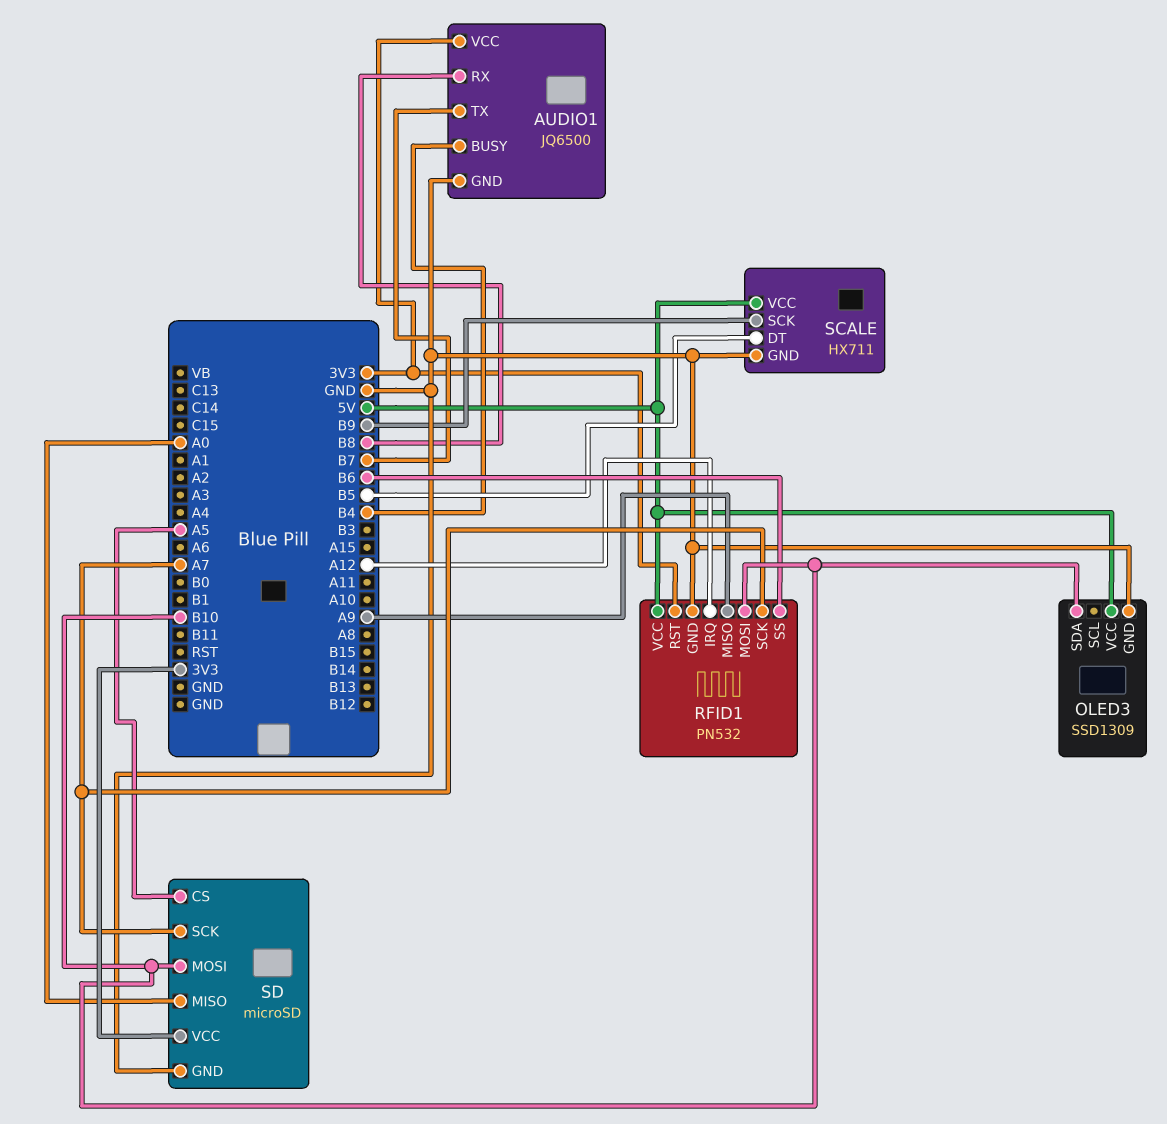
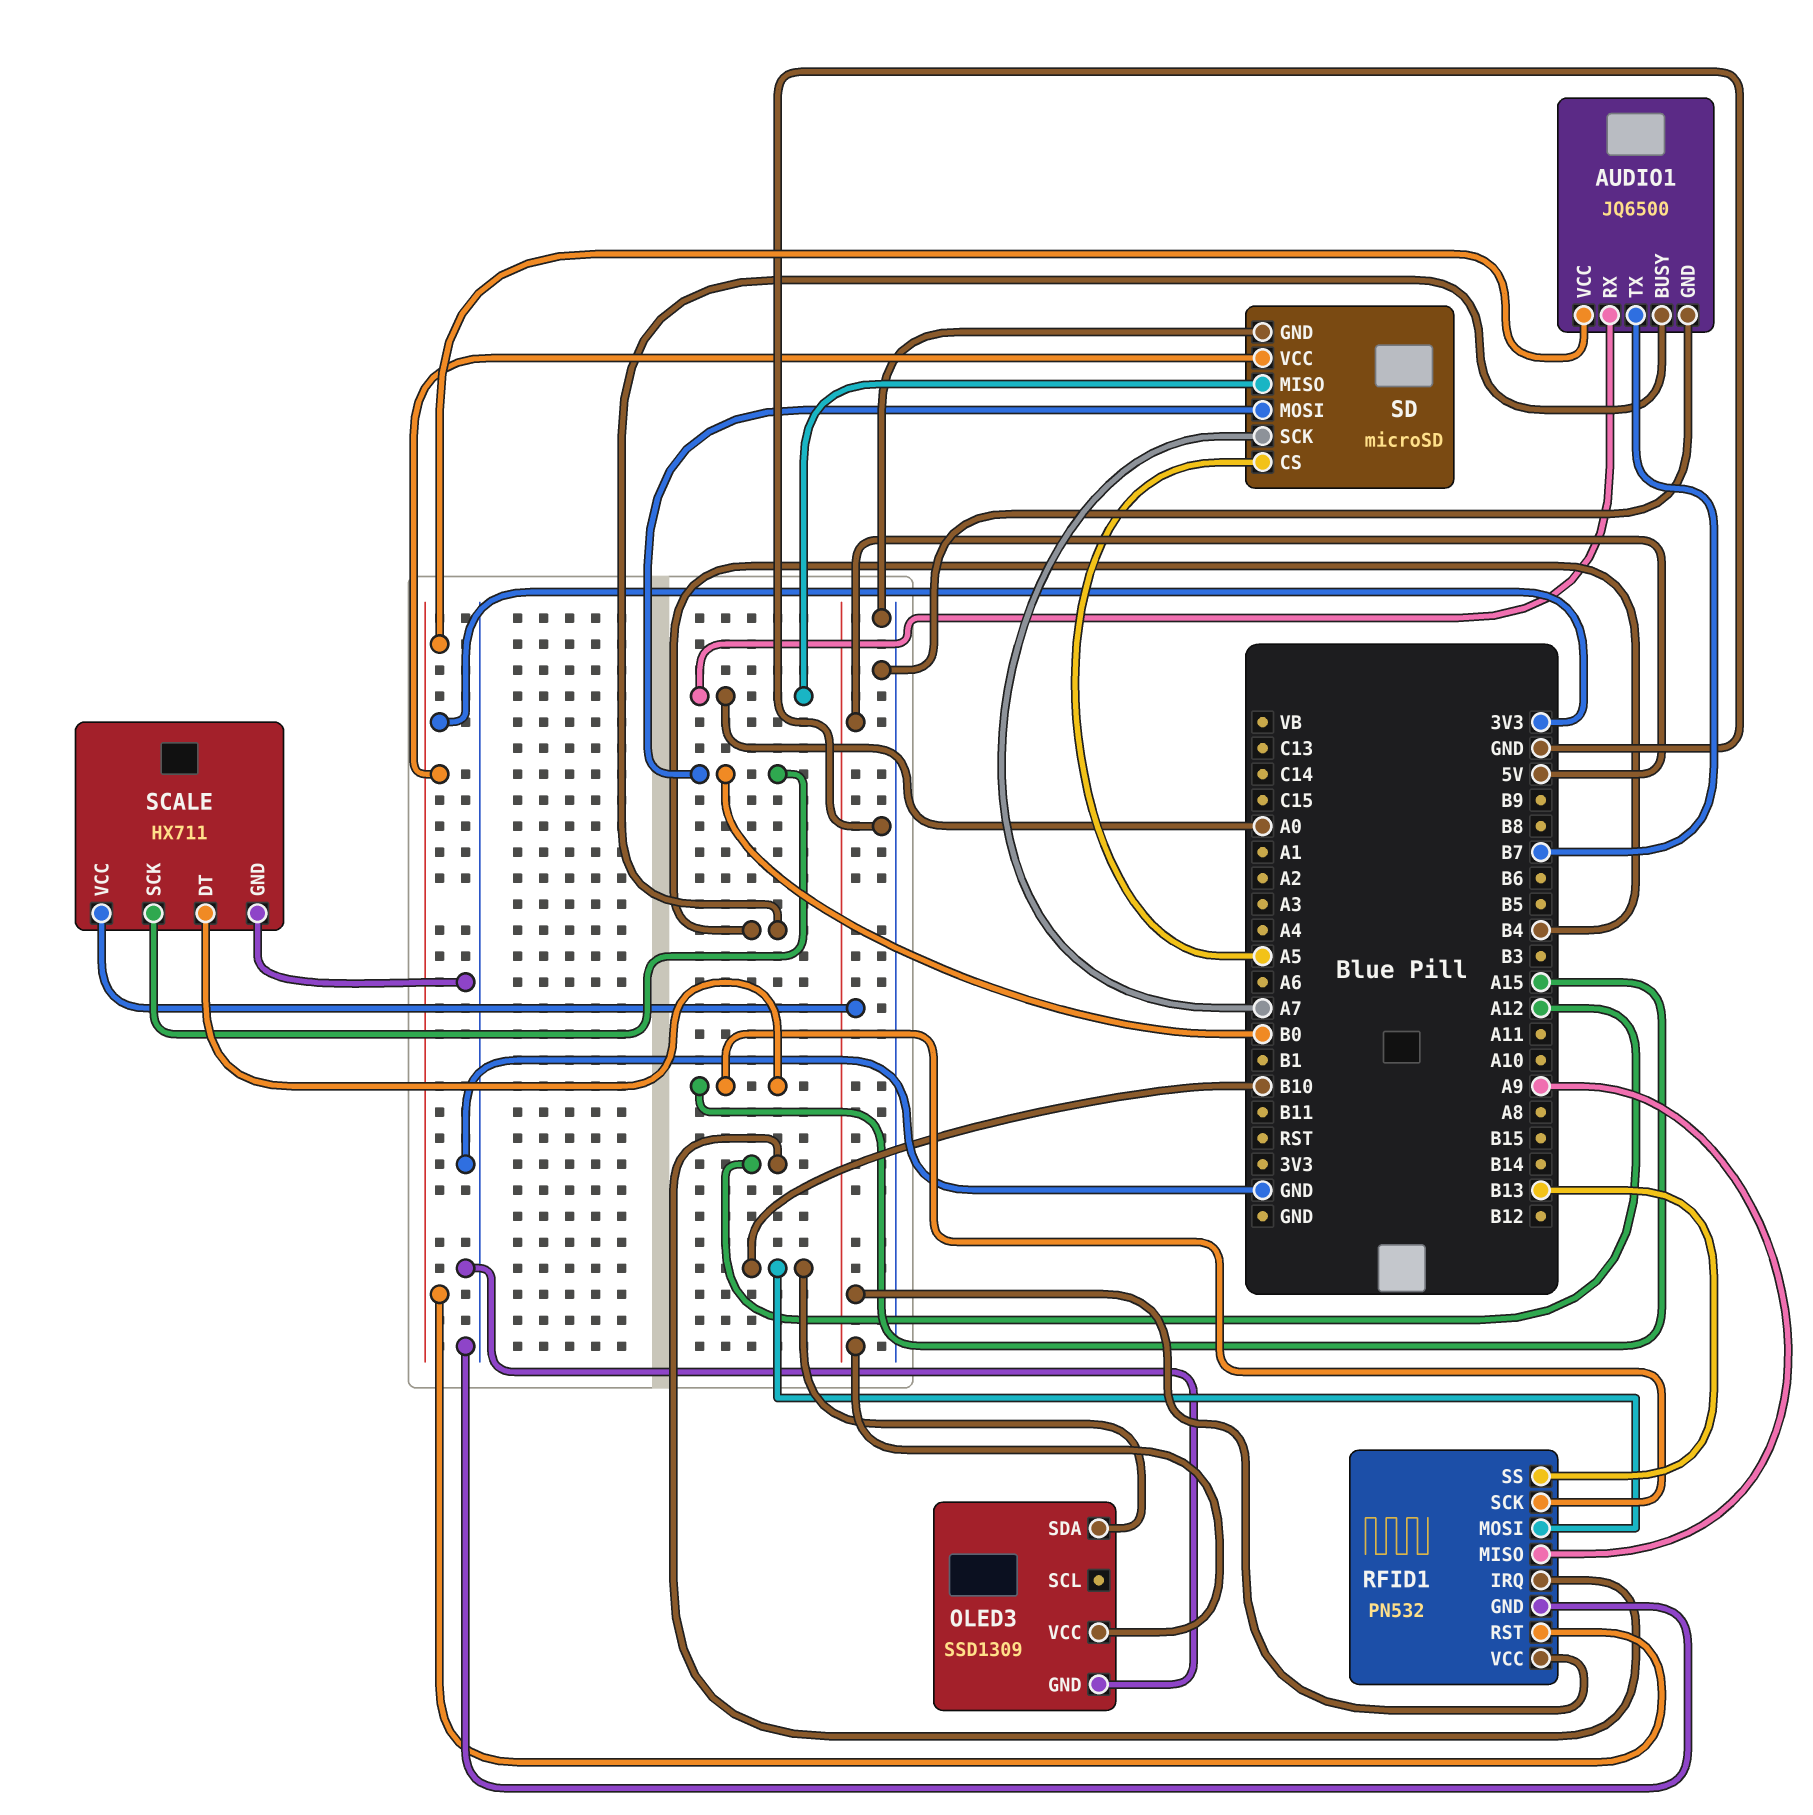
AUDIO1 pin RX: B8 -> A0
RFID1 pin SCK: A7 -> A15
RFID1 pin SS: B6 -> B13
SCALE pin DT: B5 -> A15
SCALE pin SCK: B9 -> B0
SD pin MOSI: B10 -> B0

